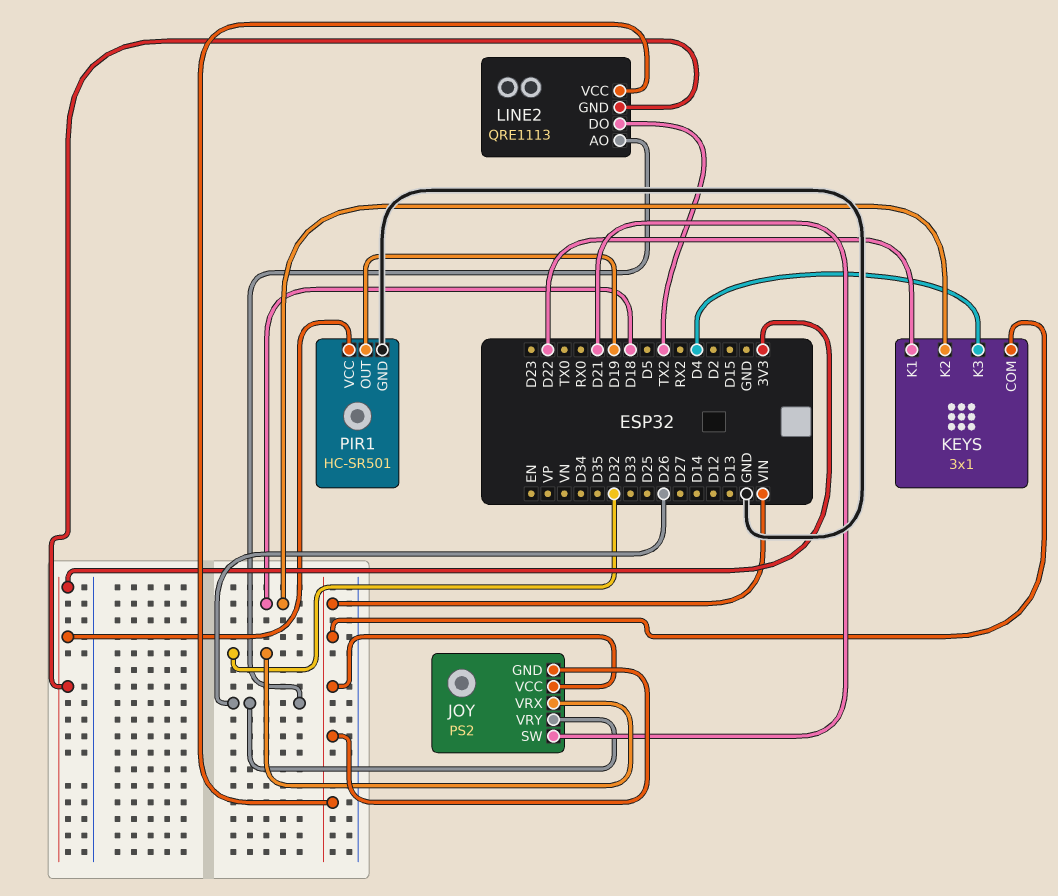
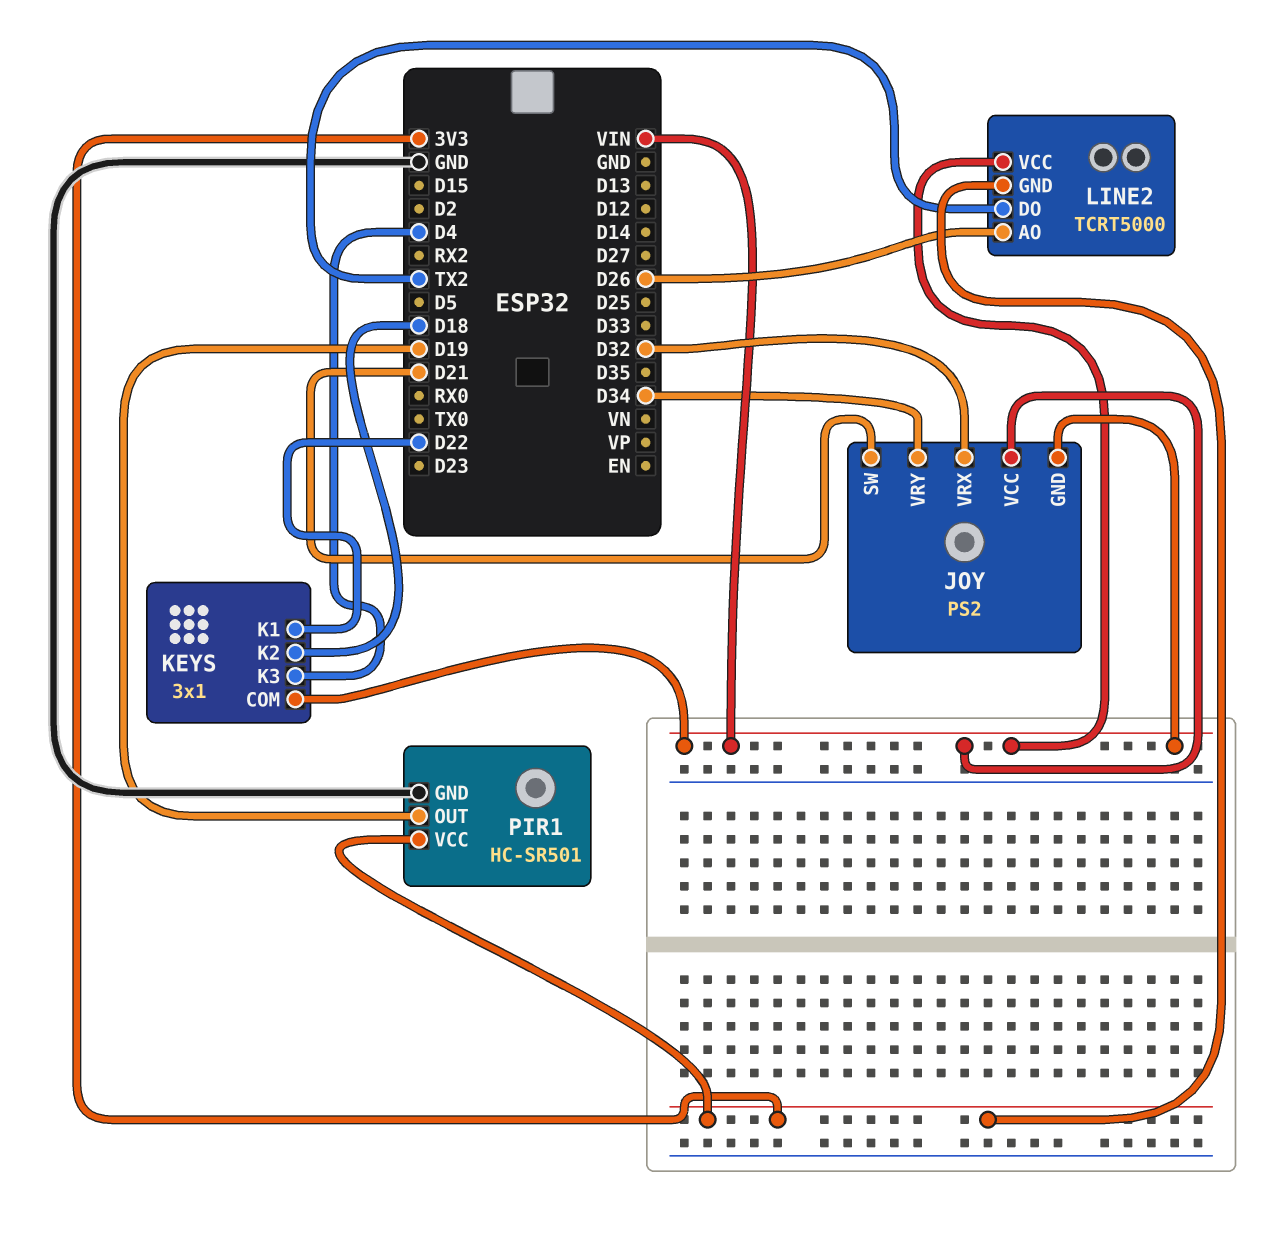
JOY pin VRY: D26 -> D34
LINE2: QRE1113 -> TCRT5000

